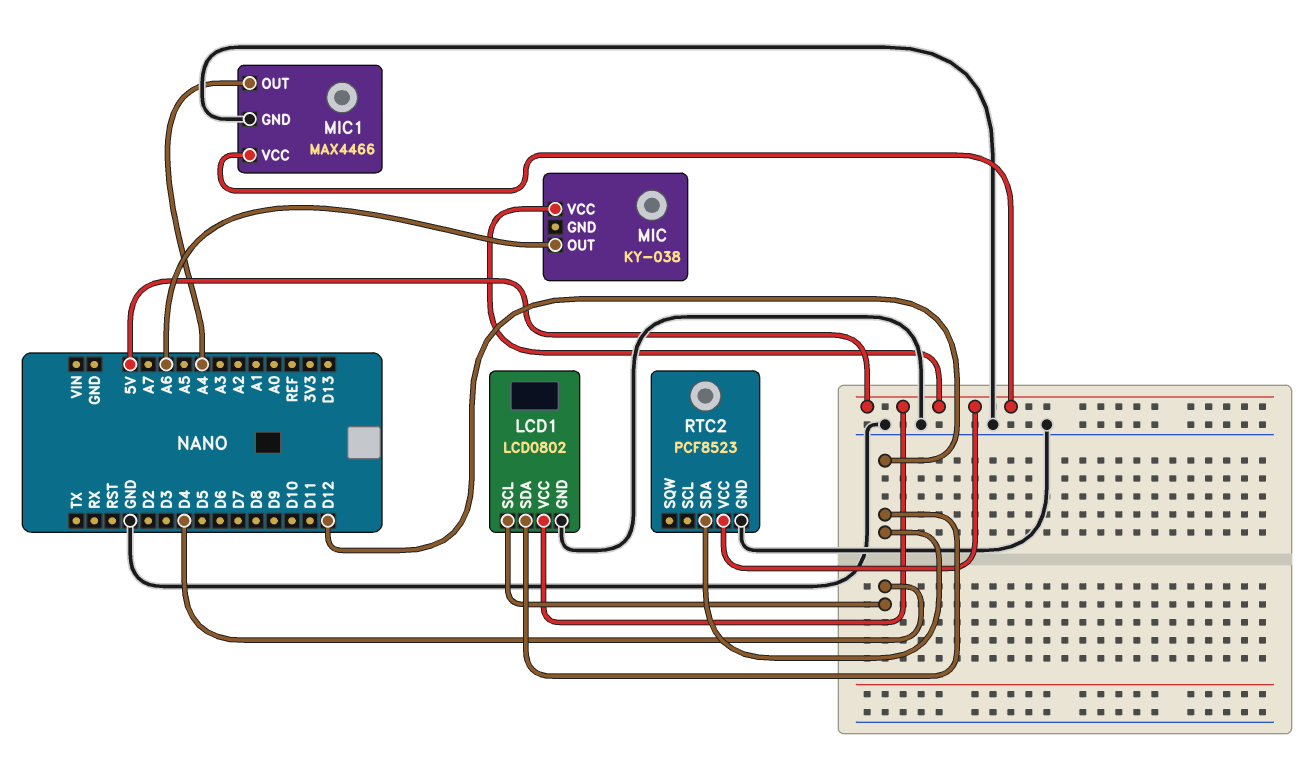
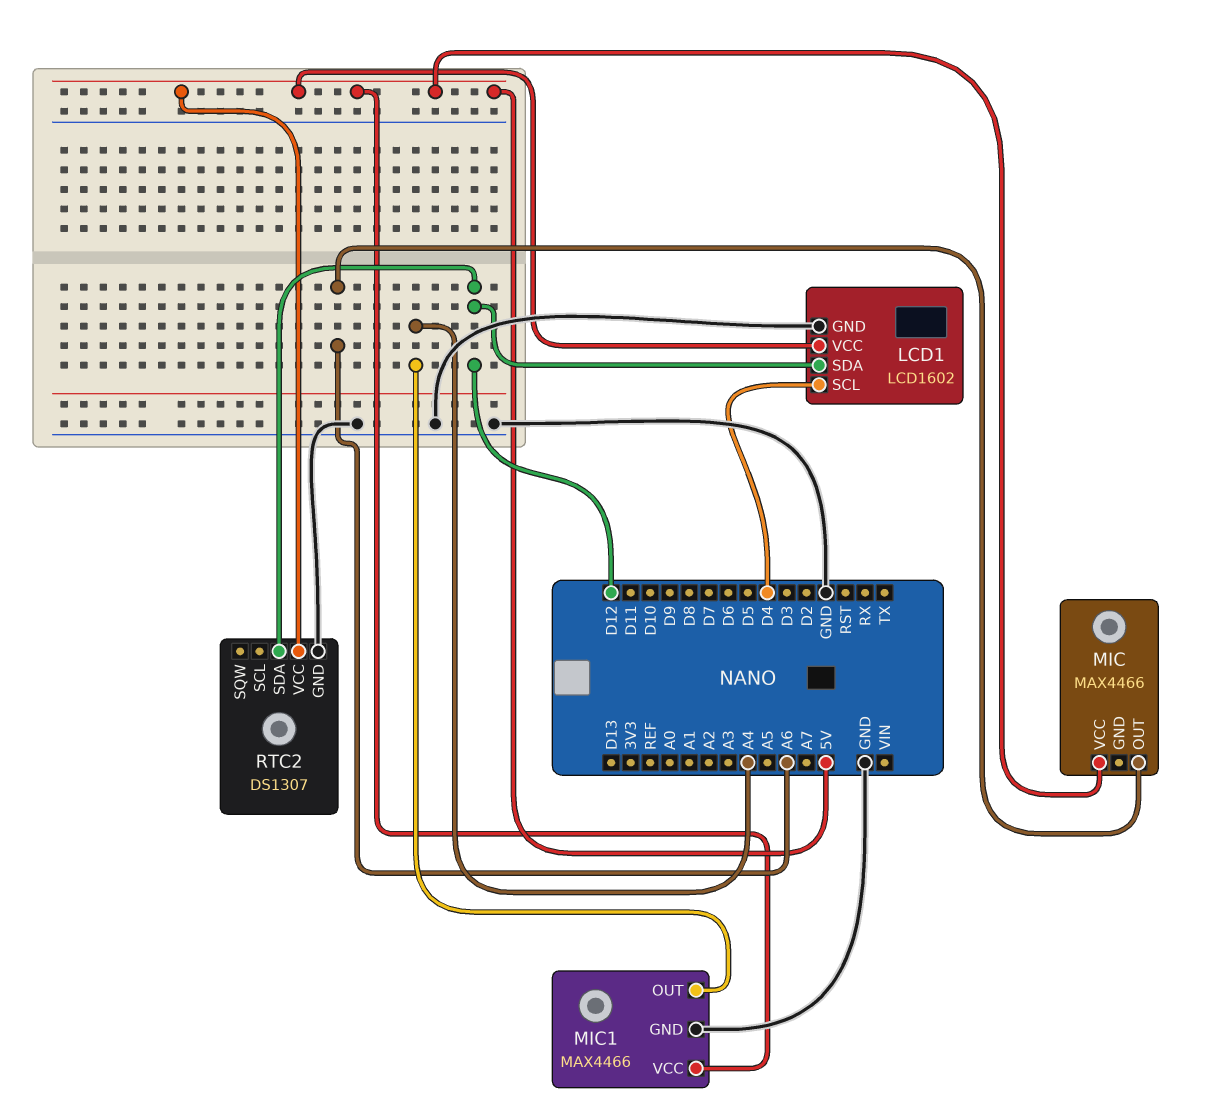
LCD1: LCD0802 -> LCD1602
MIC: KY-038 -> MAX4466
RTC2: PCF8523 -> DS1307

